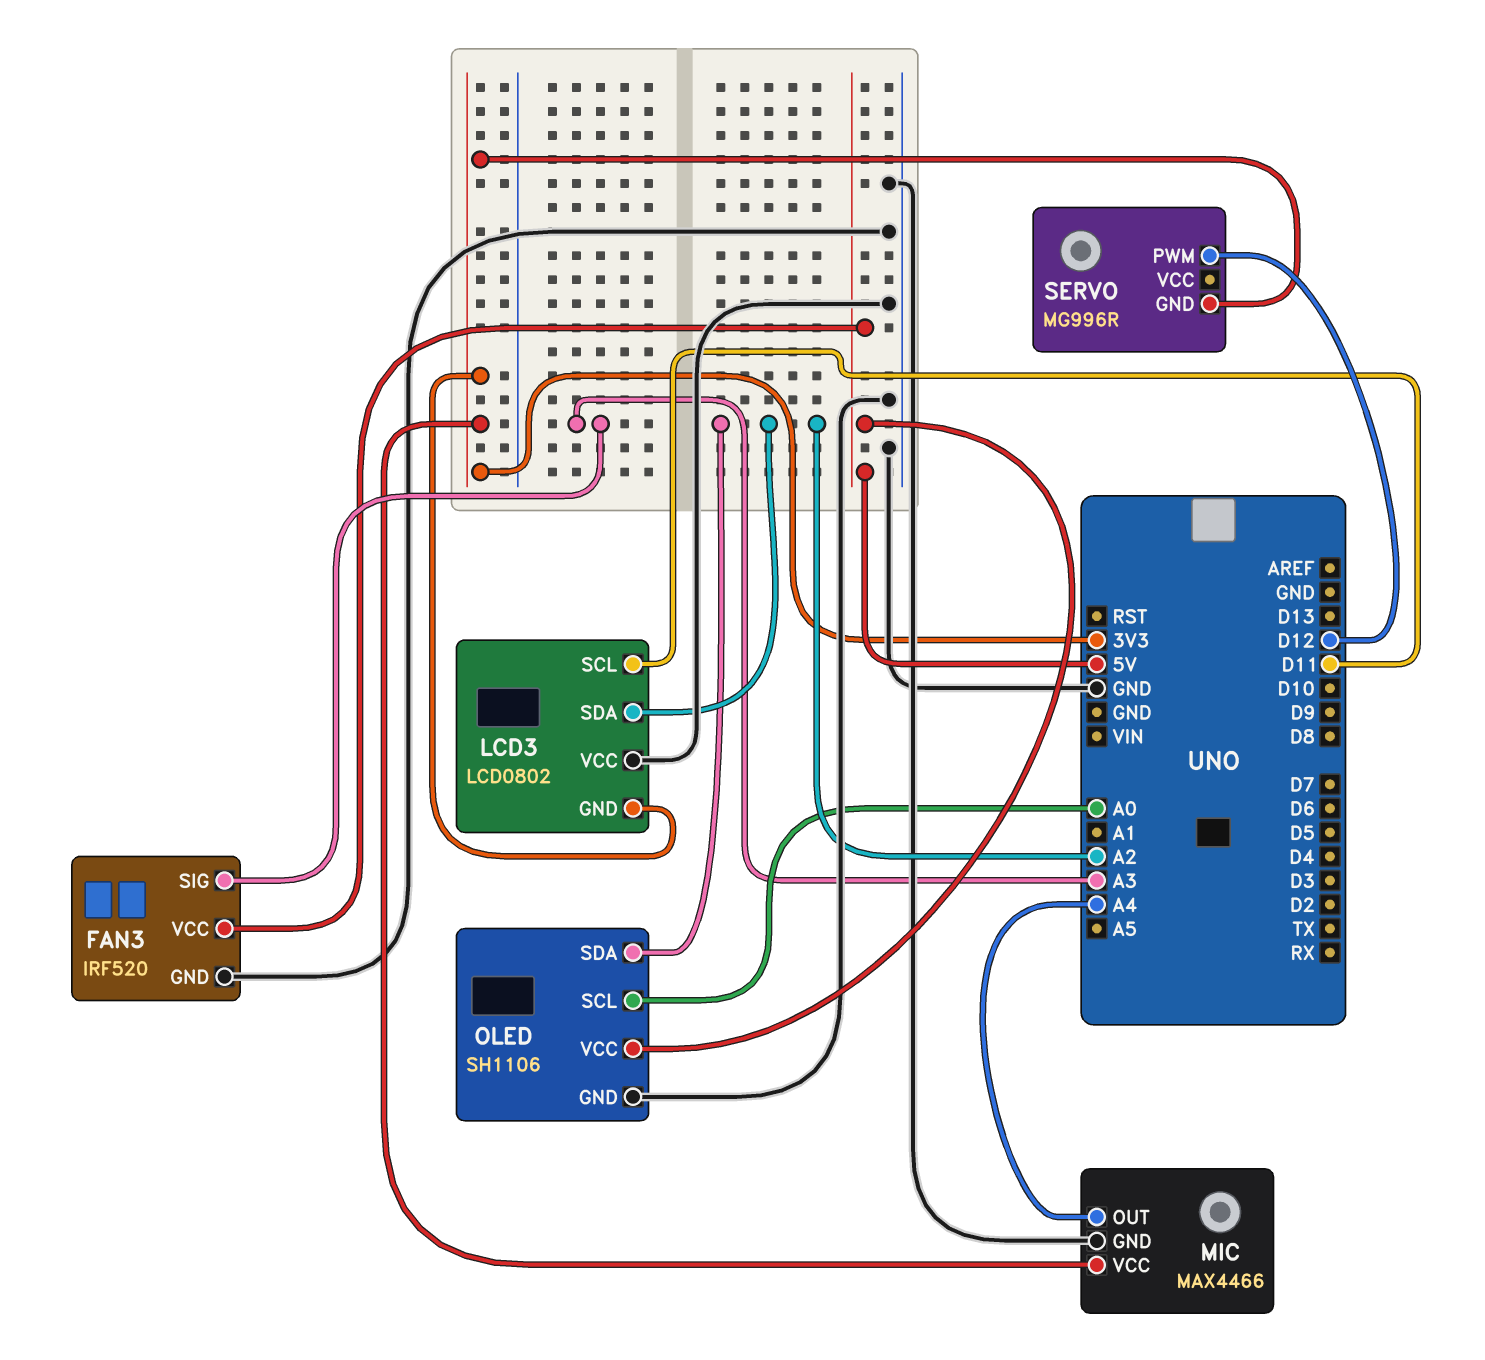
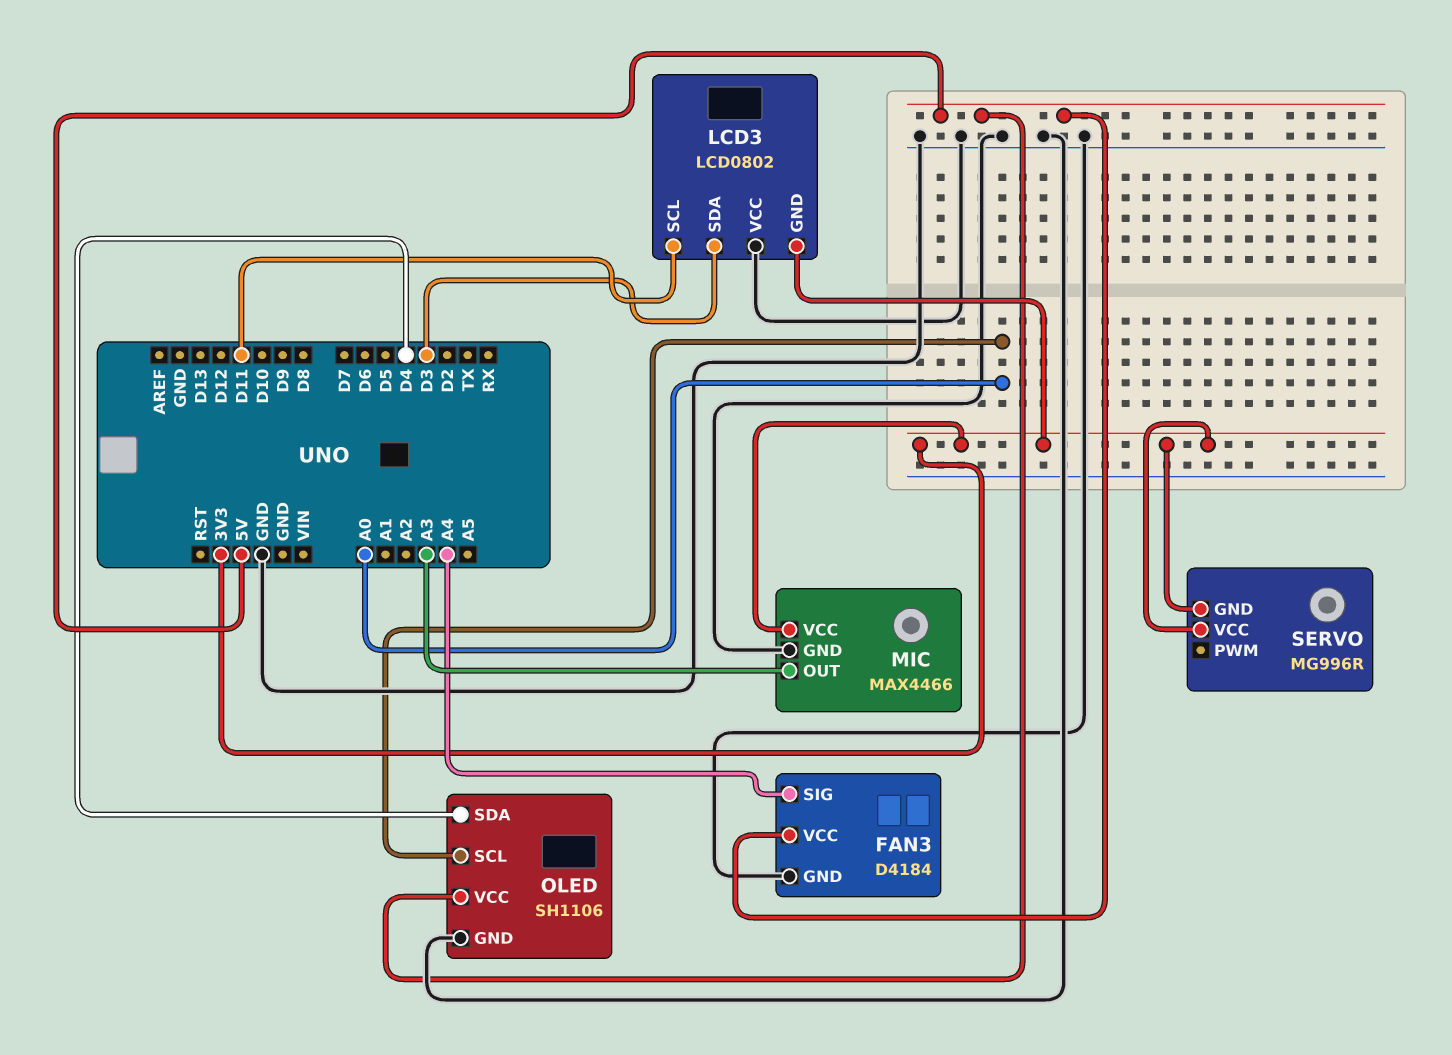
FAN3: IRF520 -> D4184
FAN3 pin SIG: A3 -> A4
LCD3 pin SDA: A2 -> D3
MIC pin OUT: A4 -> A3
OLED pin SDA: A2 -> D4
SERVO pin PWM: D12 -> none
SERVO pin VCC: none -> 3V3

